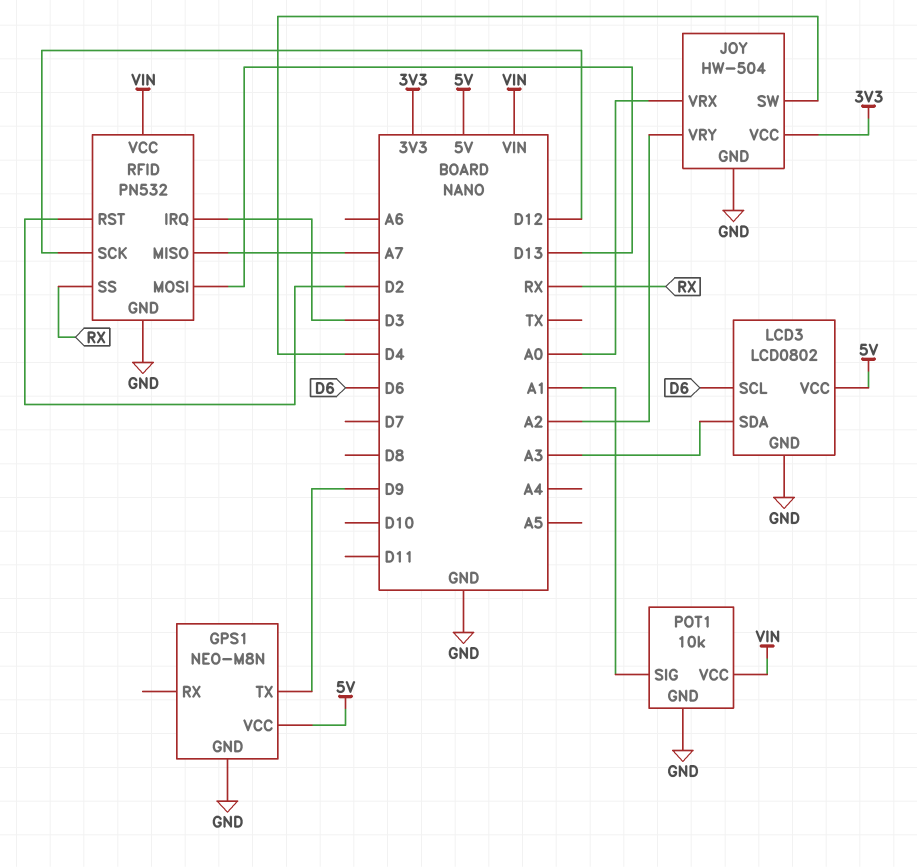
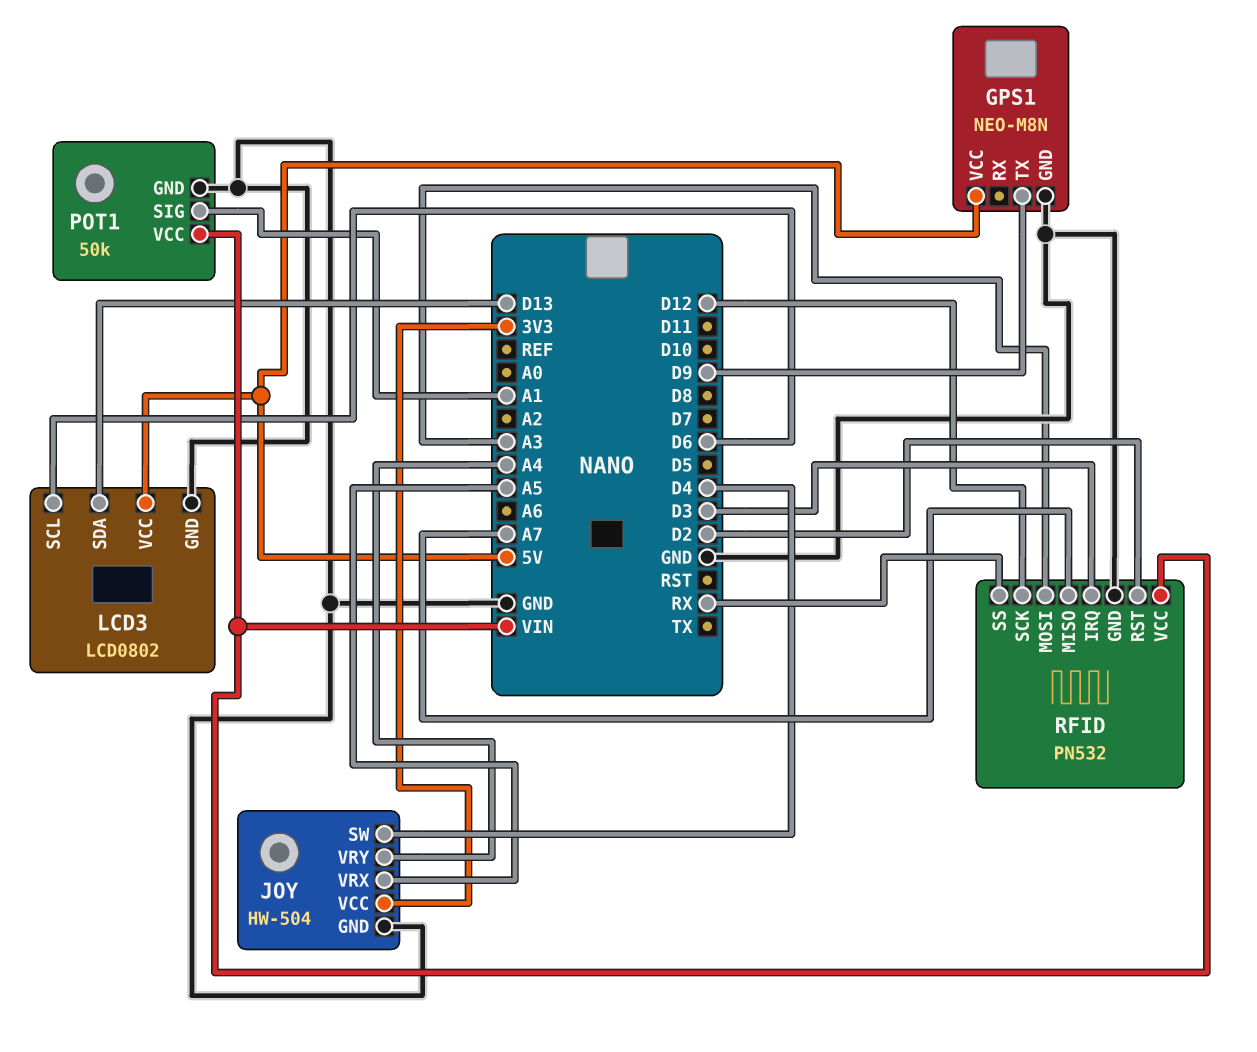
JOY pin VRX: A0 -> A5
JOY pin VRY: A2 -> A4
LCD3 pin SDA: A3 -> D13
POT1: 10k -> 50k
RFID pin MOSI: D13 -> A3

